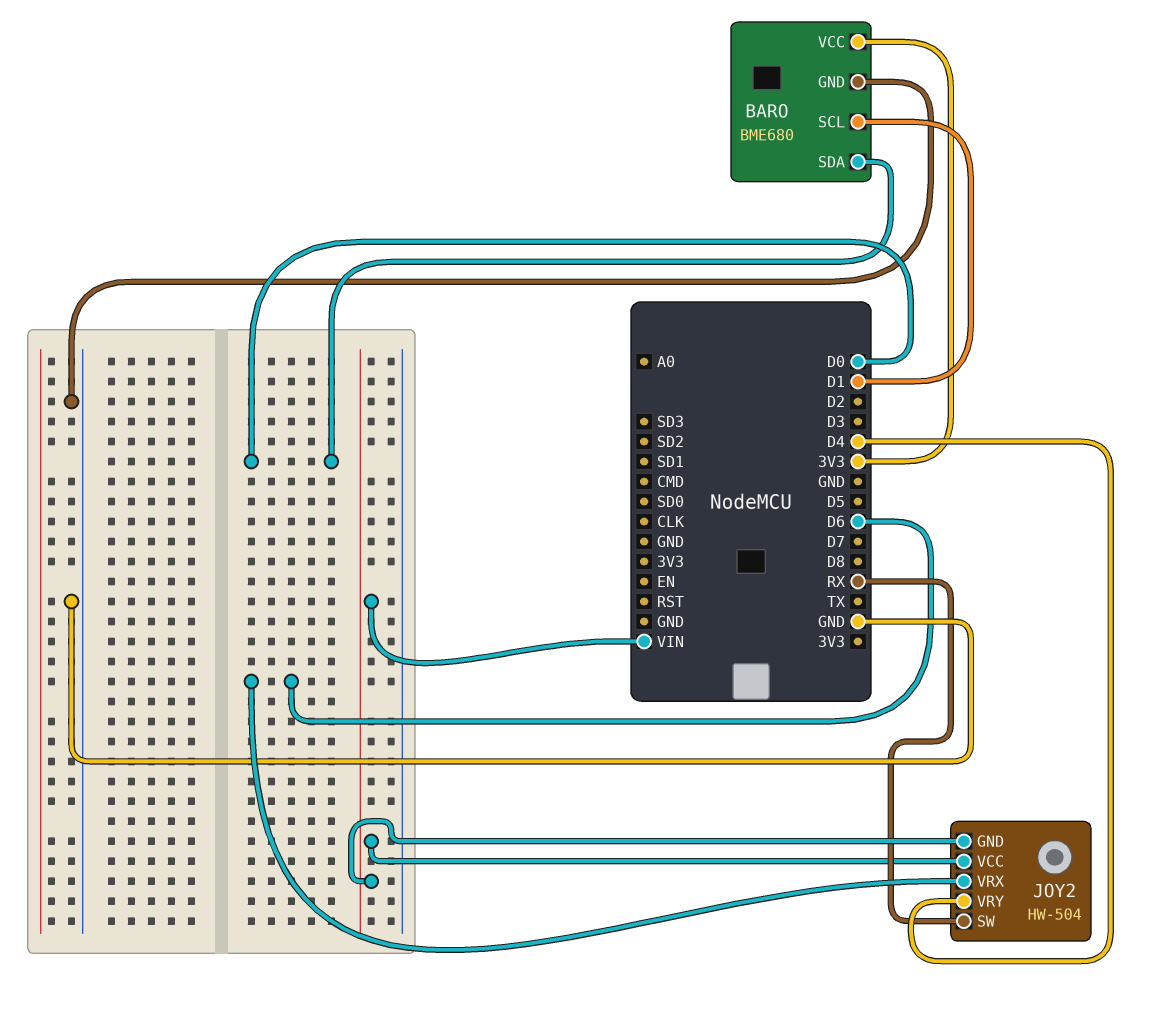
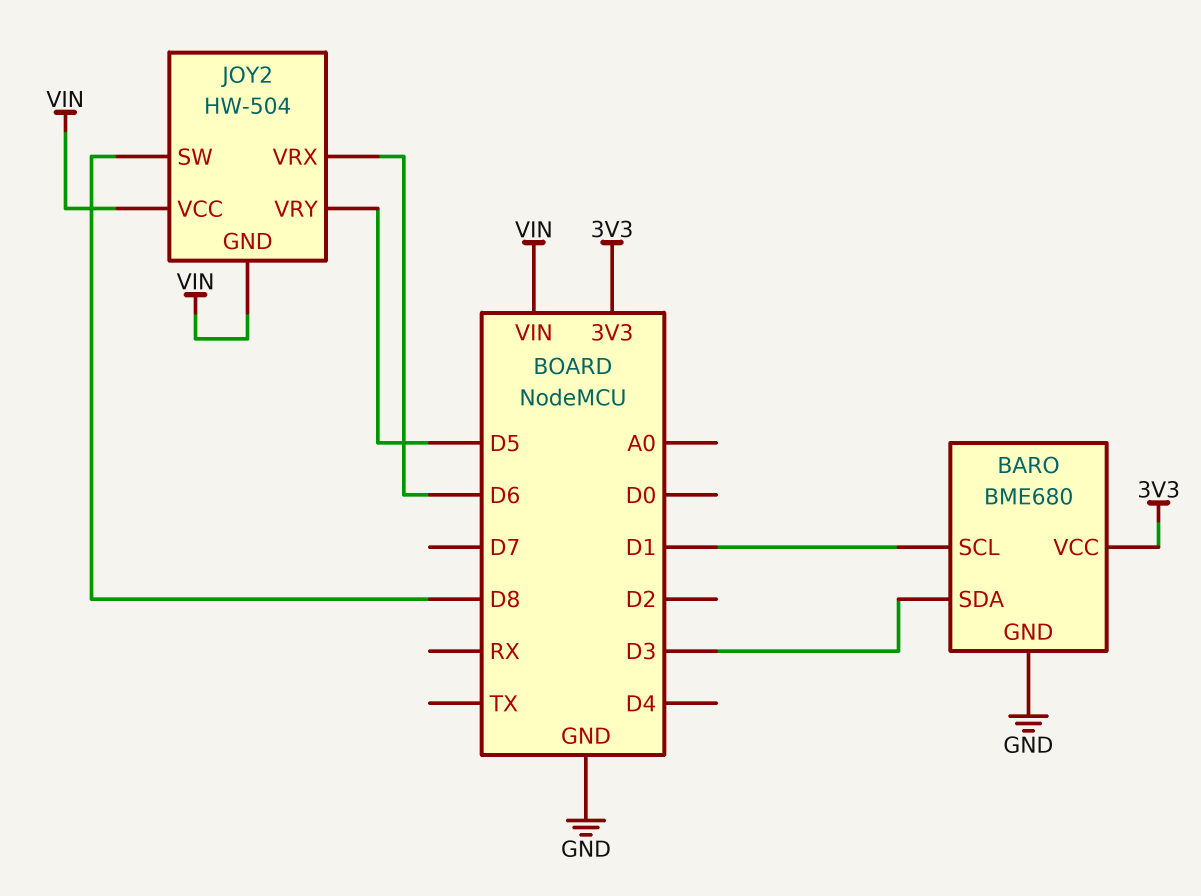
BARO pin SDA: D0 -> D3
JOY2 pin SW: RX -> D8
JOY2 pin VRY: D4 -> D5

